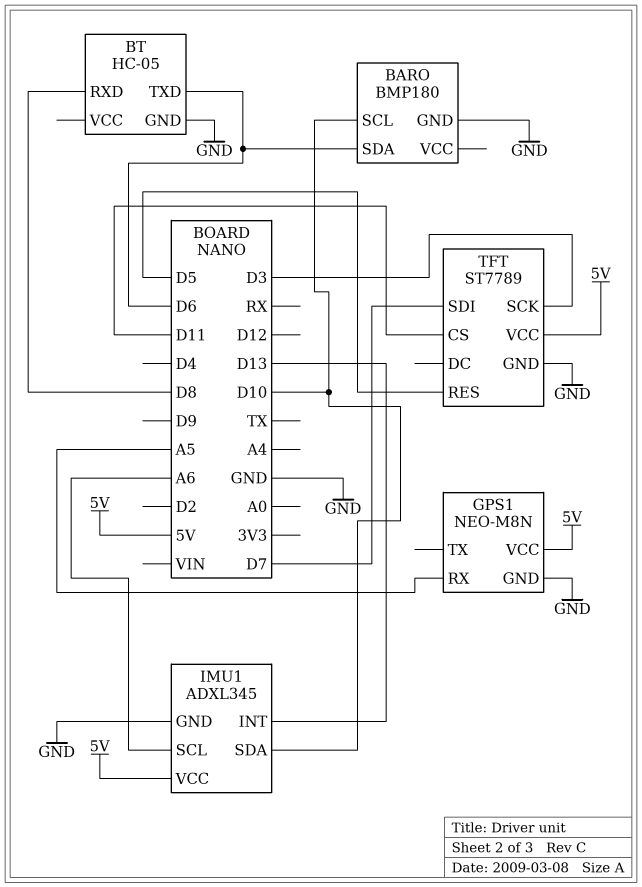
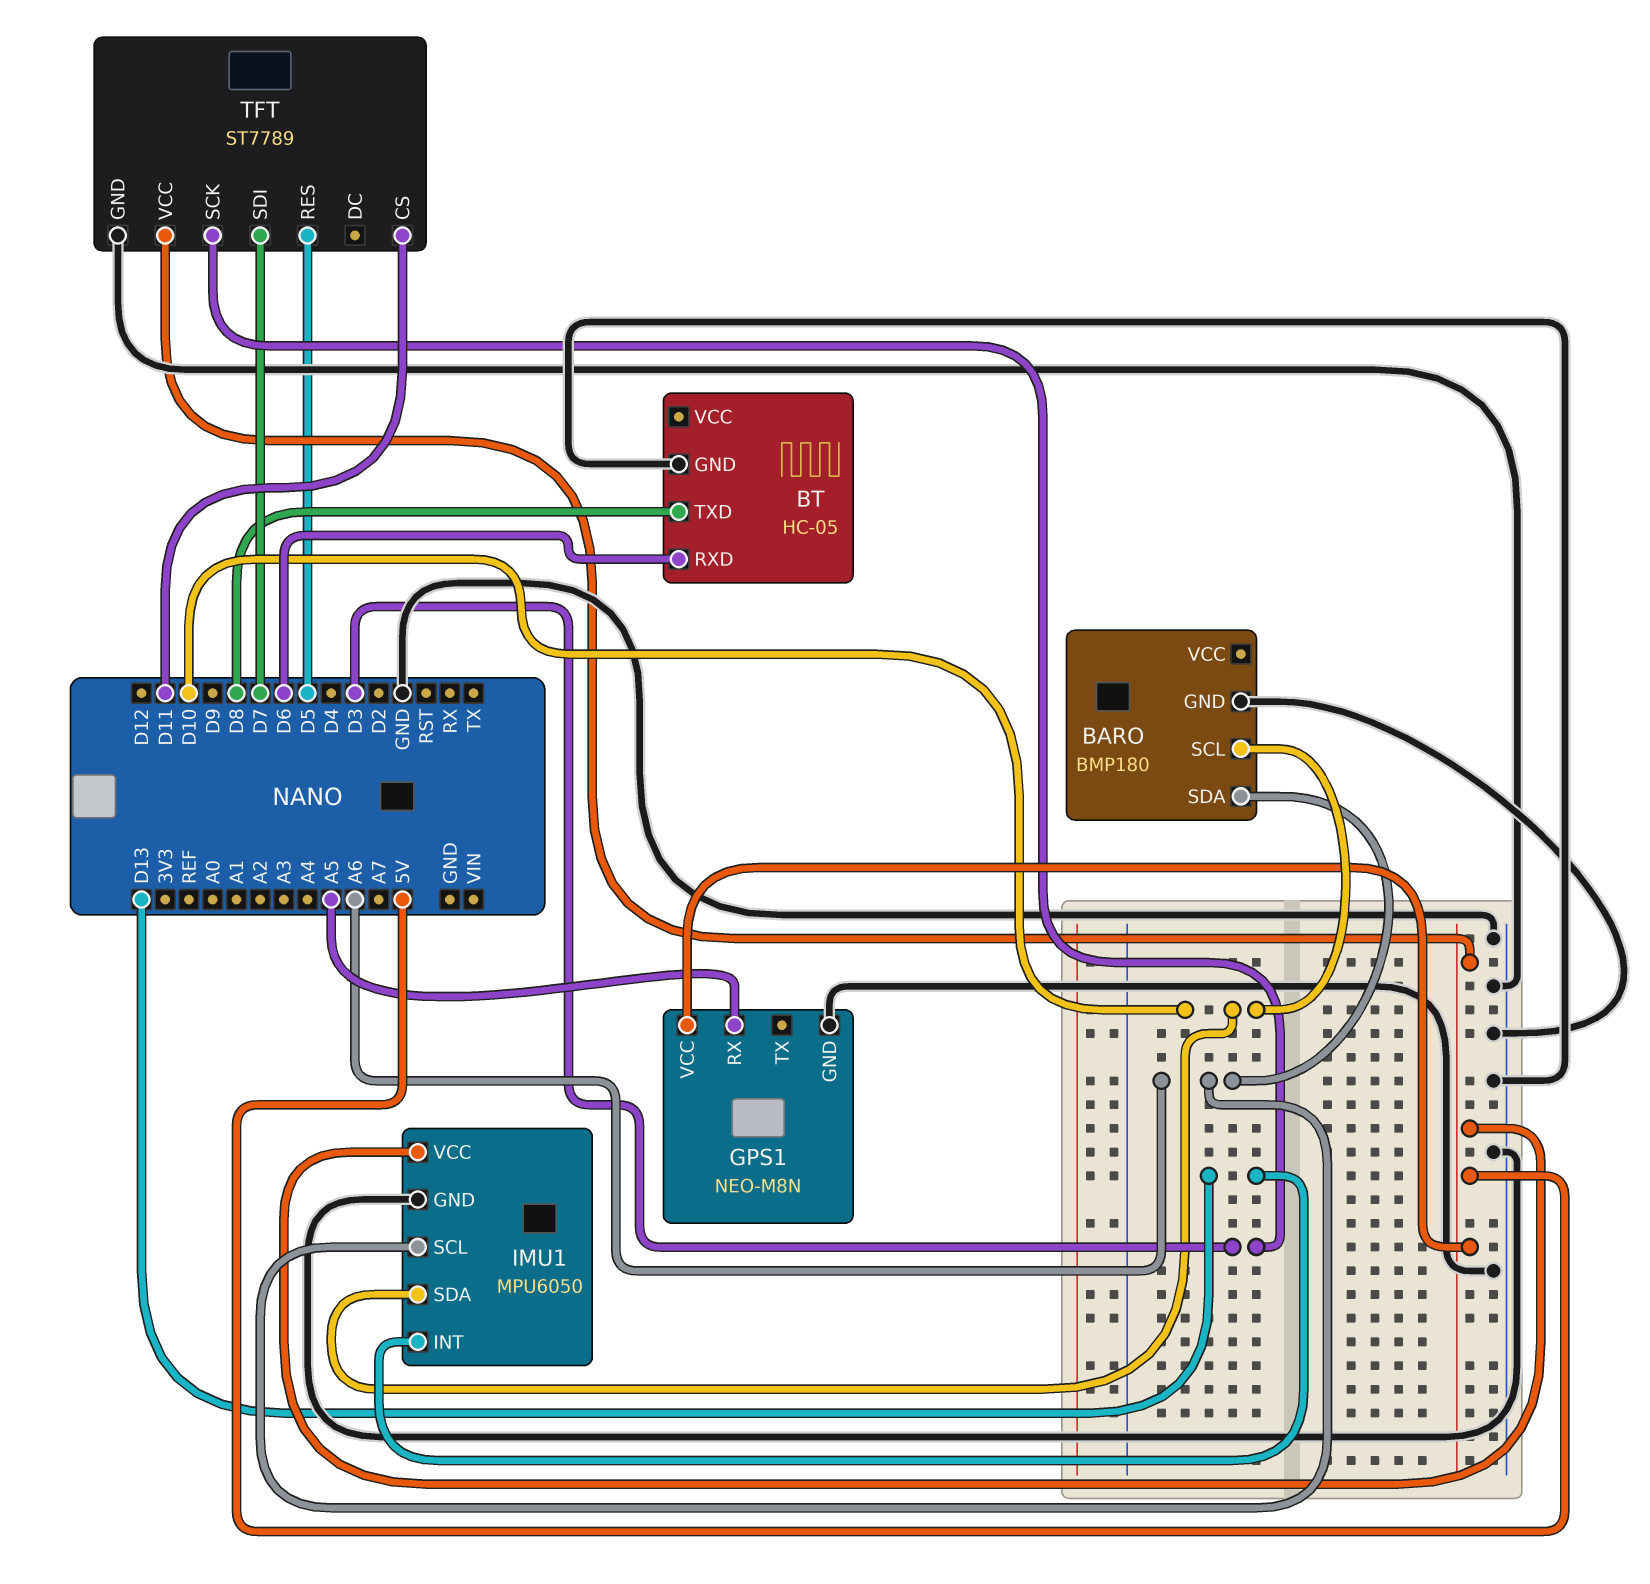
BARO pin SDA: D6 -> A6
BT pin RXD: D8 -> D6
BT pin TXD: D6 -> D8
IMU1: ADXL345 -> MPU6050

